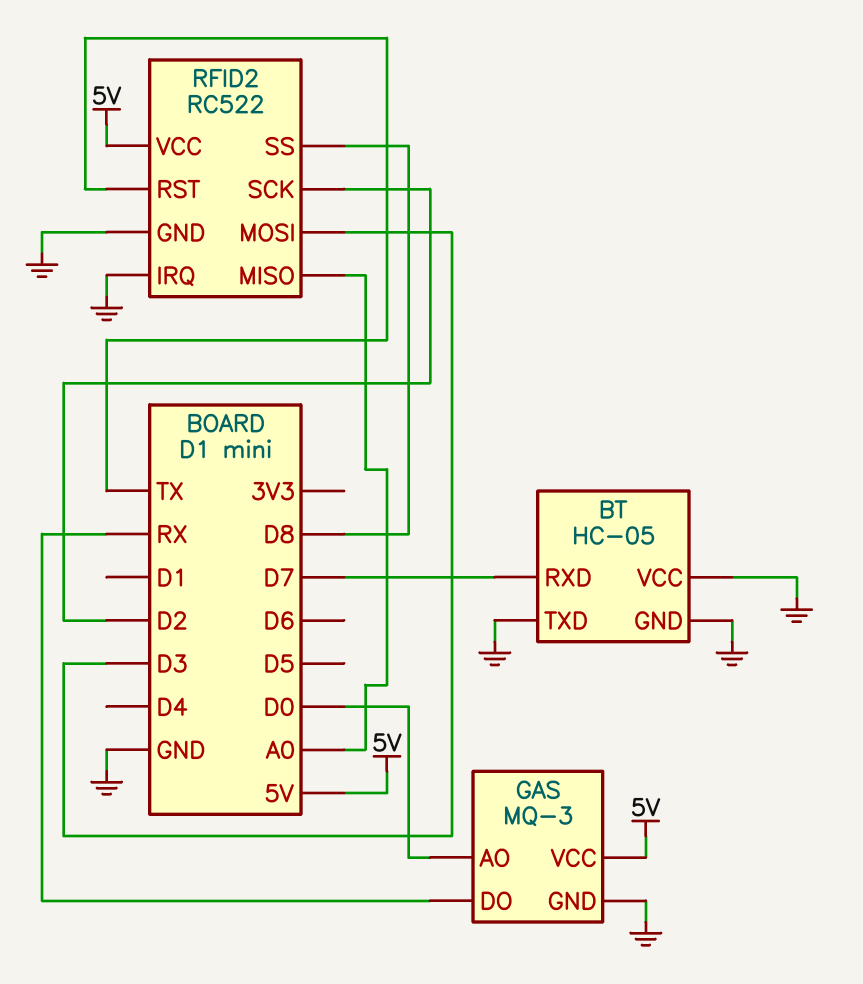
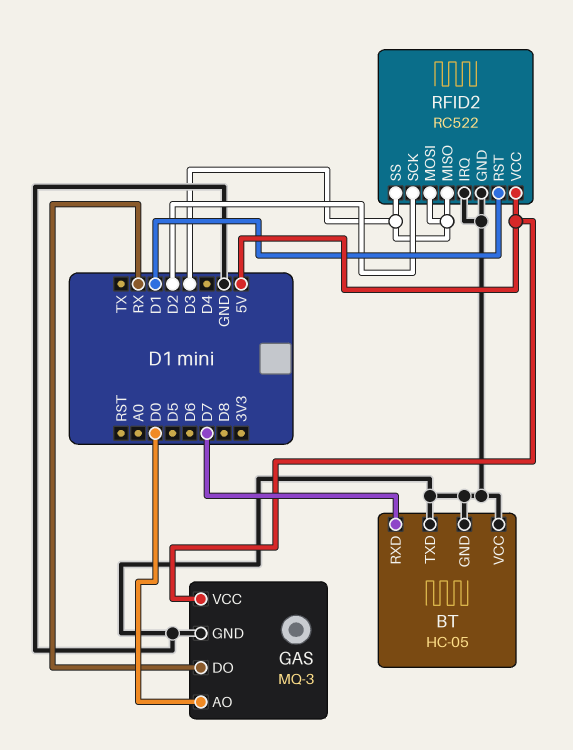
RFID2 pin MISO: A0 -> D3
RFID2 pin RST: TX -> D1
RFID2 pin SS: D8 -> D3

